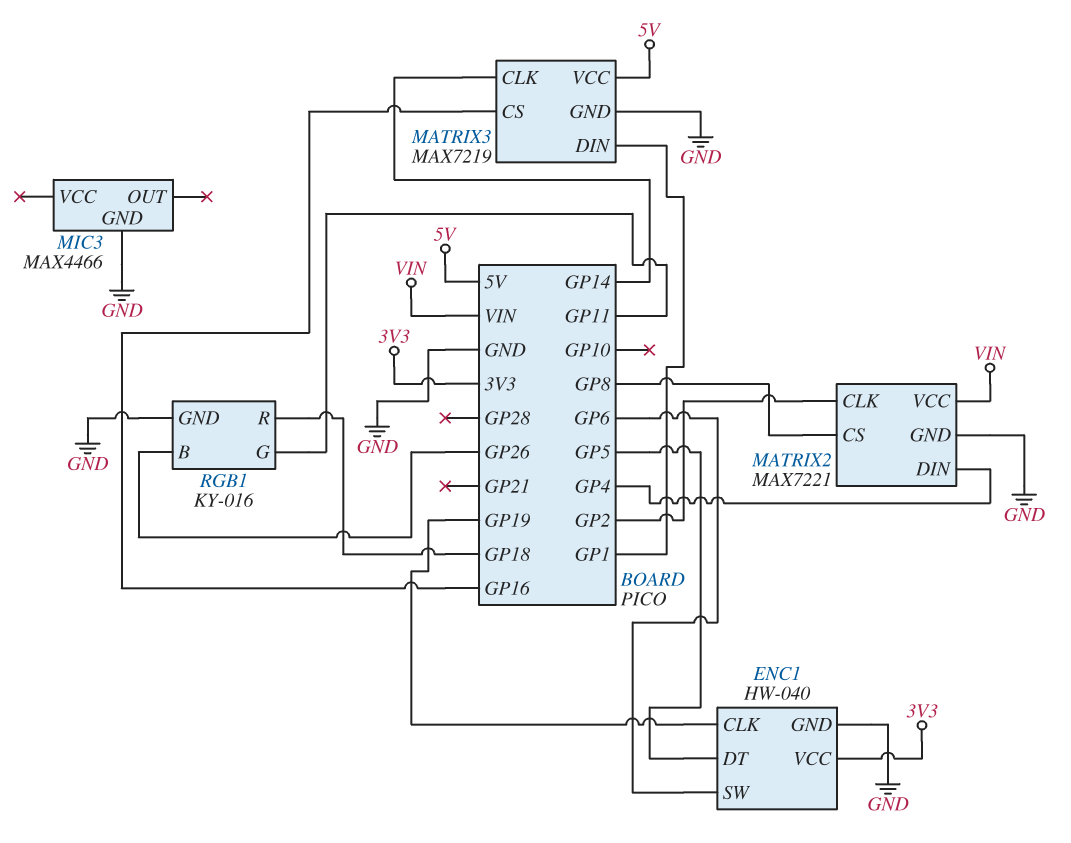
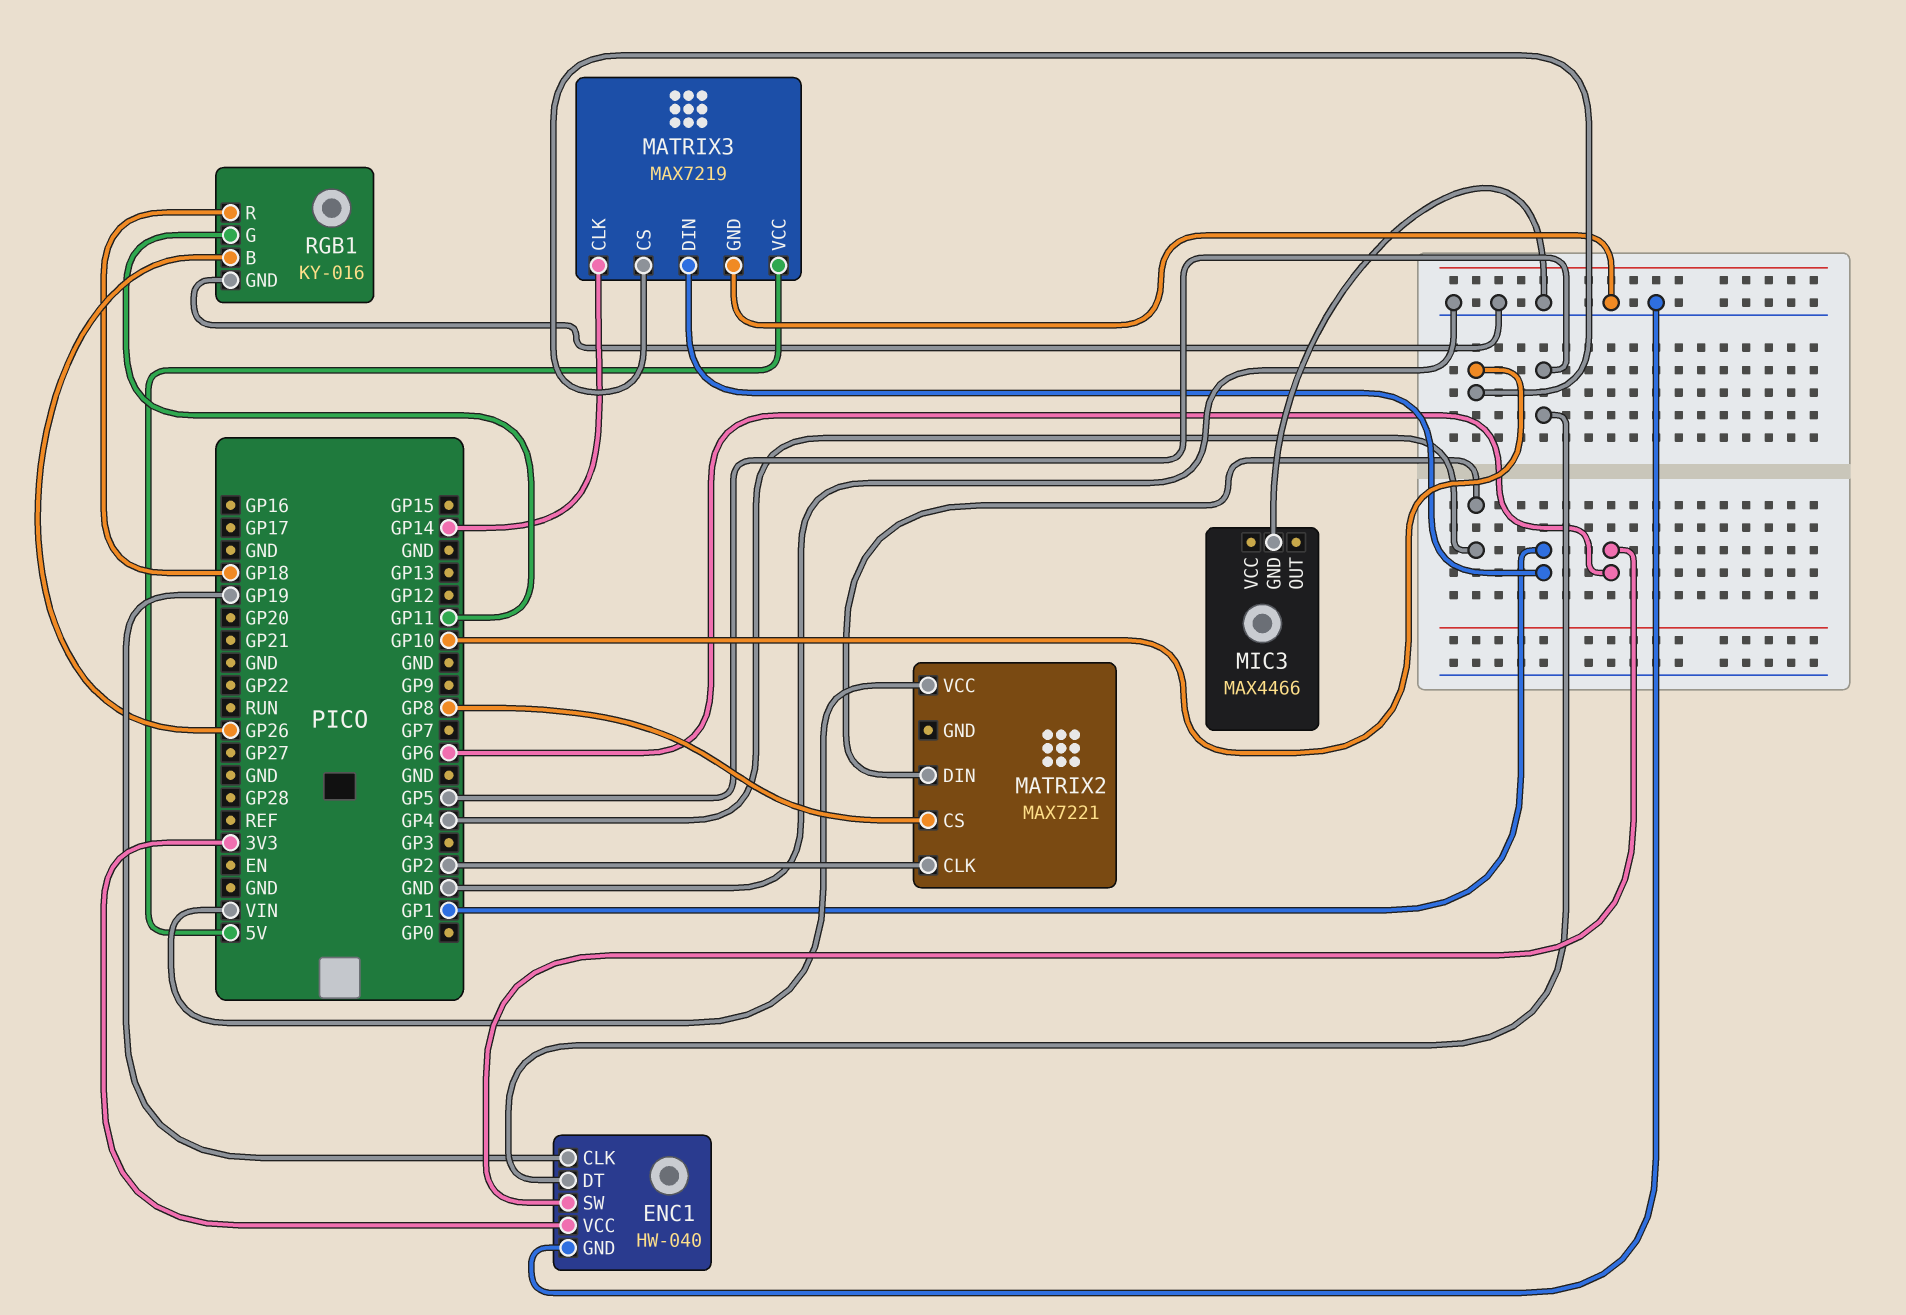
MATRIX2 pin GND: GND -> none
MATRIX3 pin CS: GP16 -> GP10

